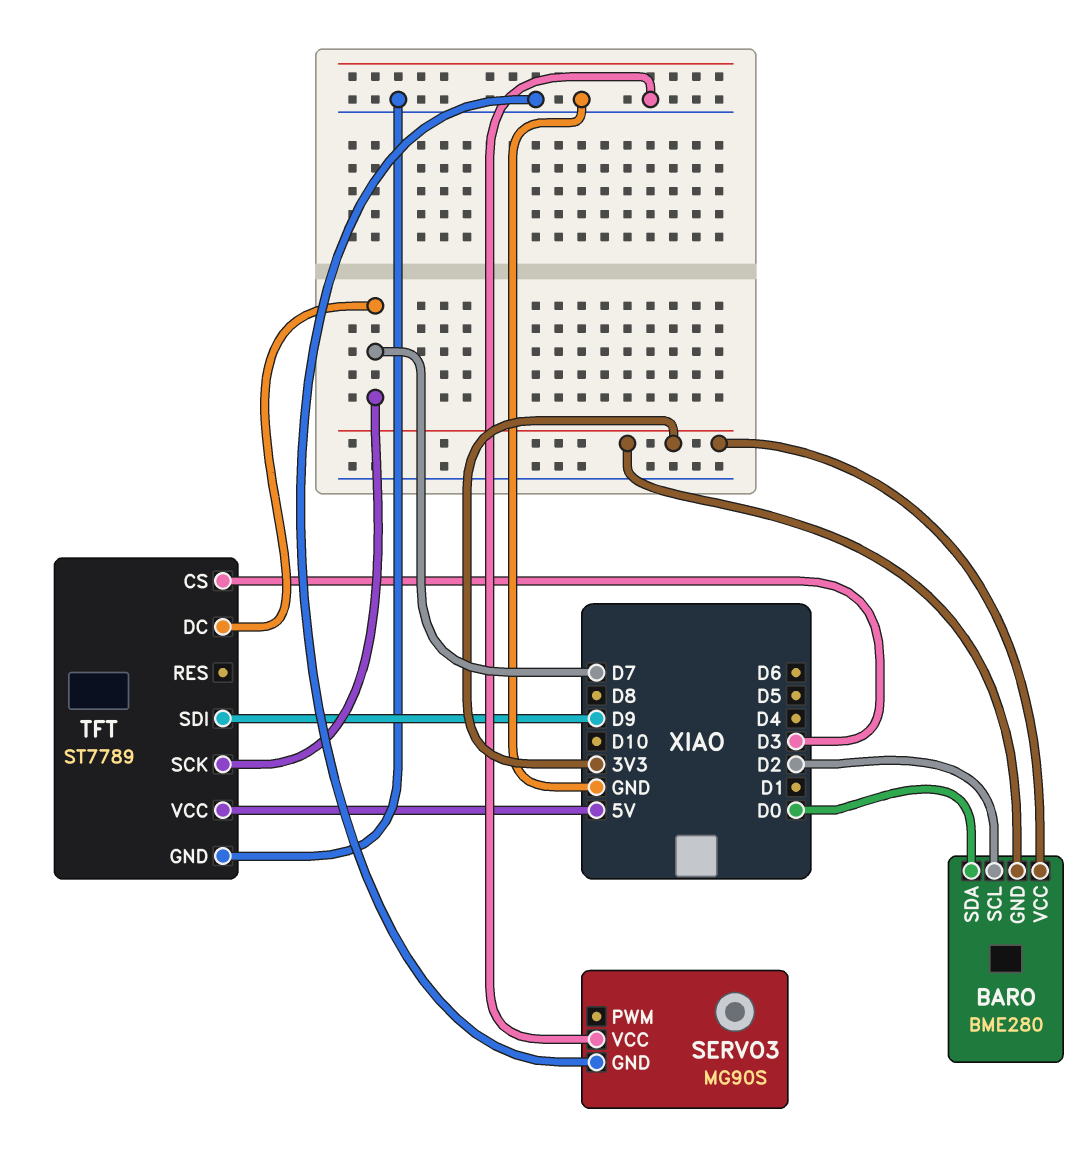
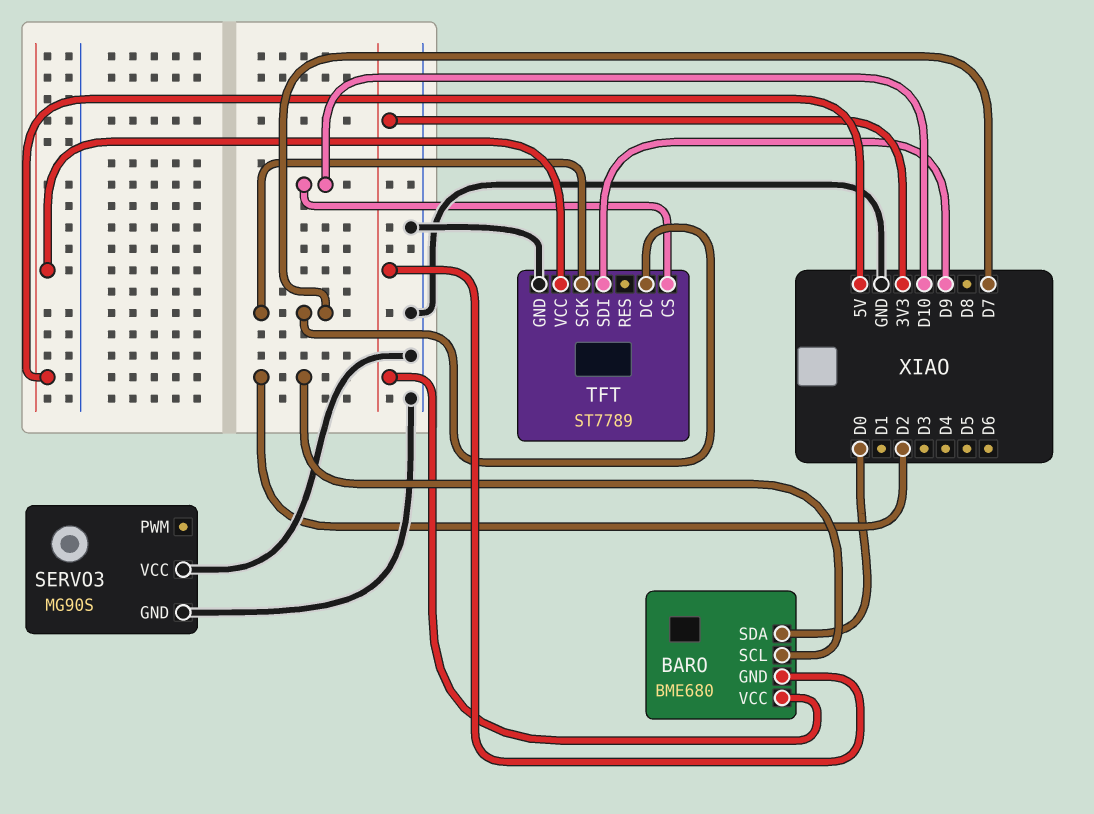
BARO: BME280 -> BME680
TFT pin CS: D3 -> D10

